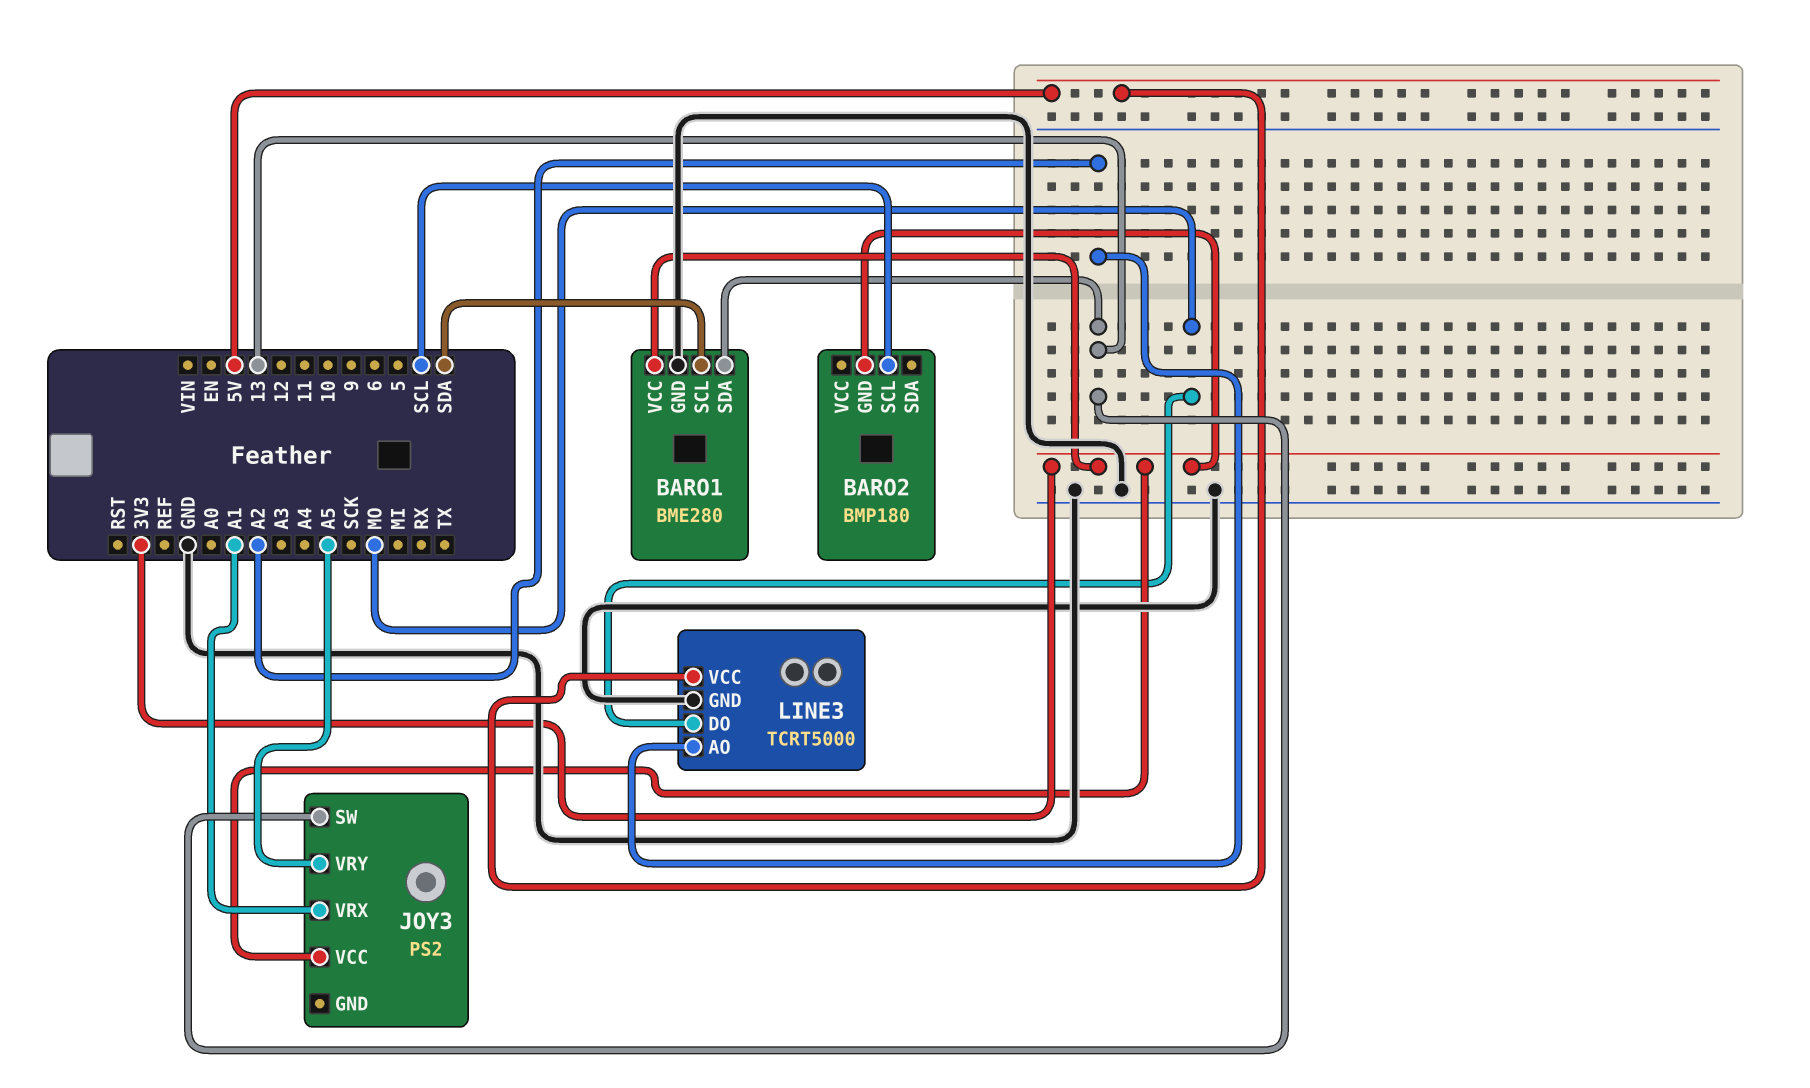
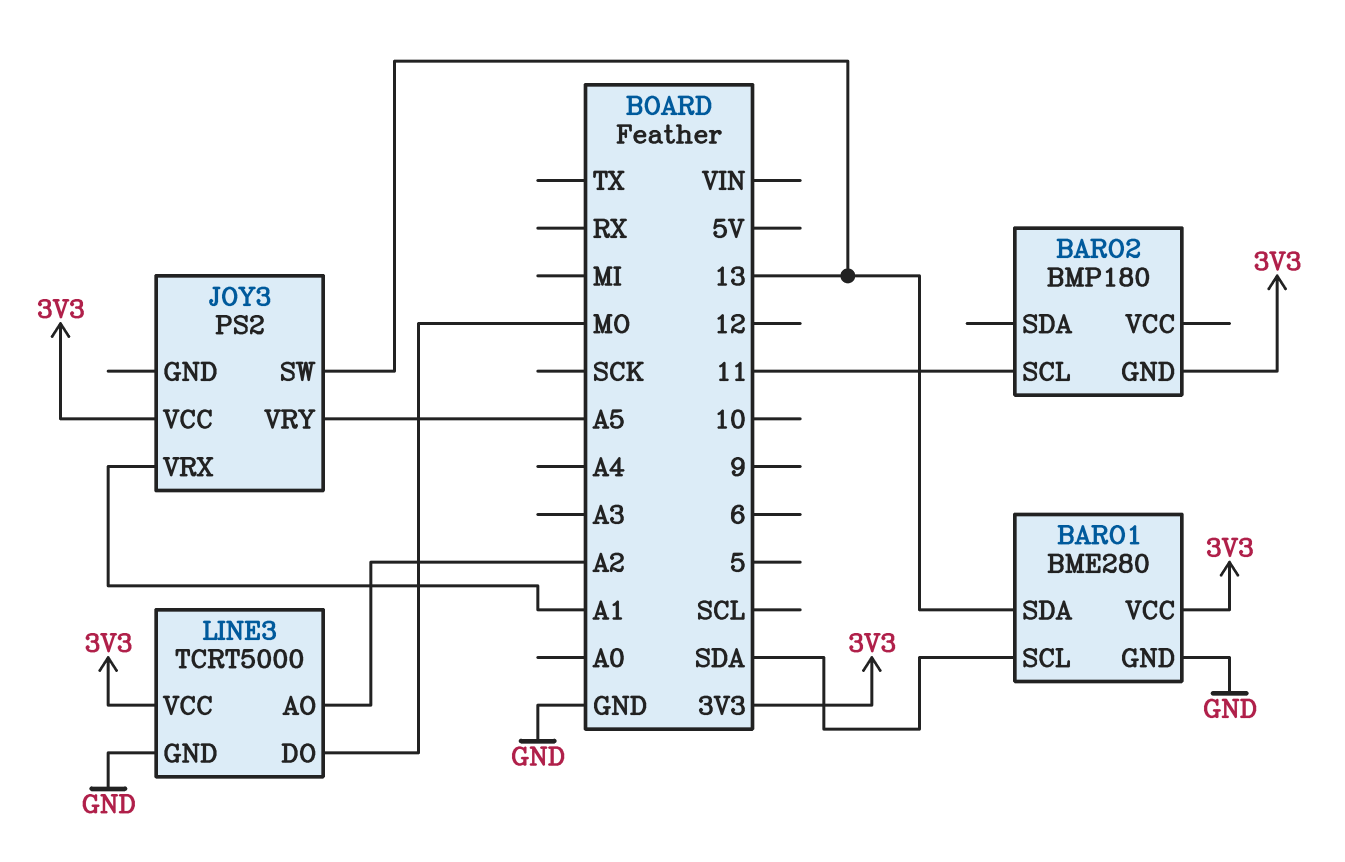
BARO2 pin SCL: SCL -> 11
LINE3 pin VCC: 5V -> 3V3

